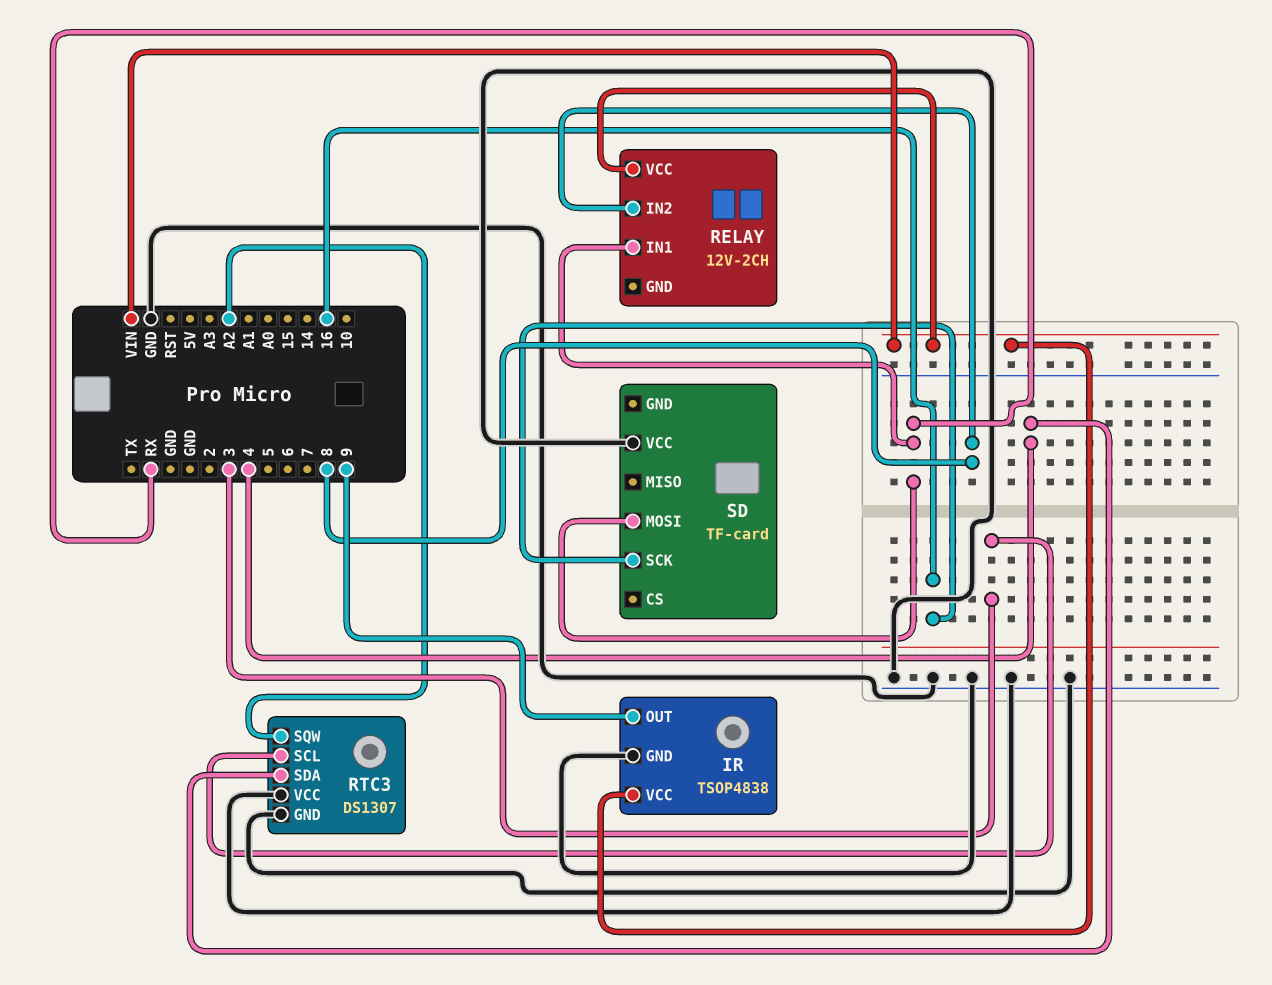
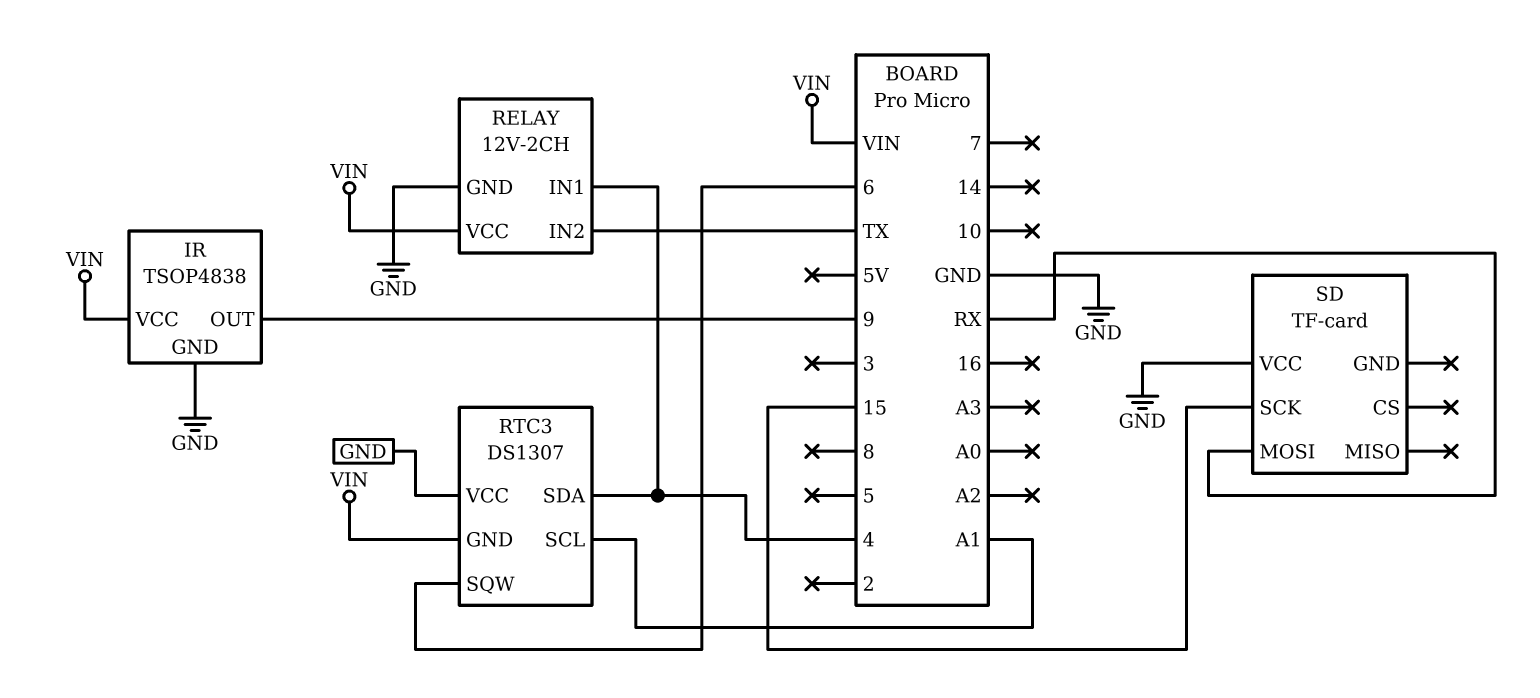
RELAY pin GND: none -> GND
RELAY pin IN1: RX -> 4
RELAY pin IN2: 8 -> TX
RTC3 pin GND: GND -> VIN
RTC3 pin SCL: 3 -> A1
RTC3 pin SQW: A2 -> 6
SD pin SCK: 16 -> 15

